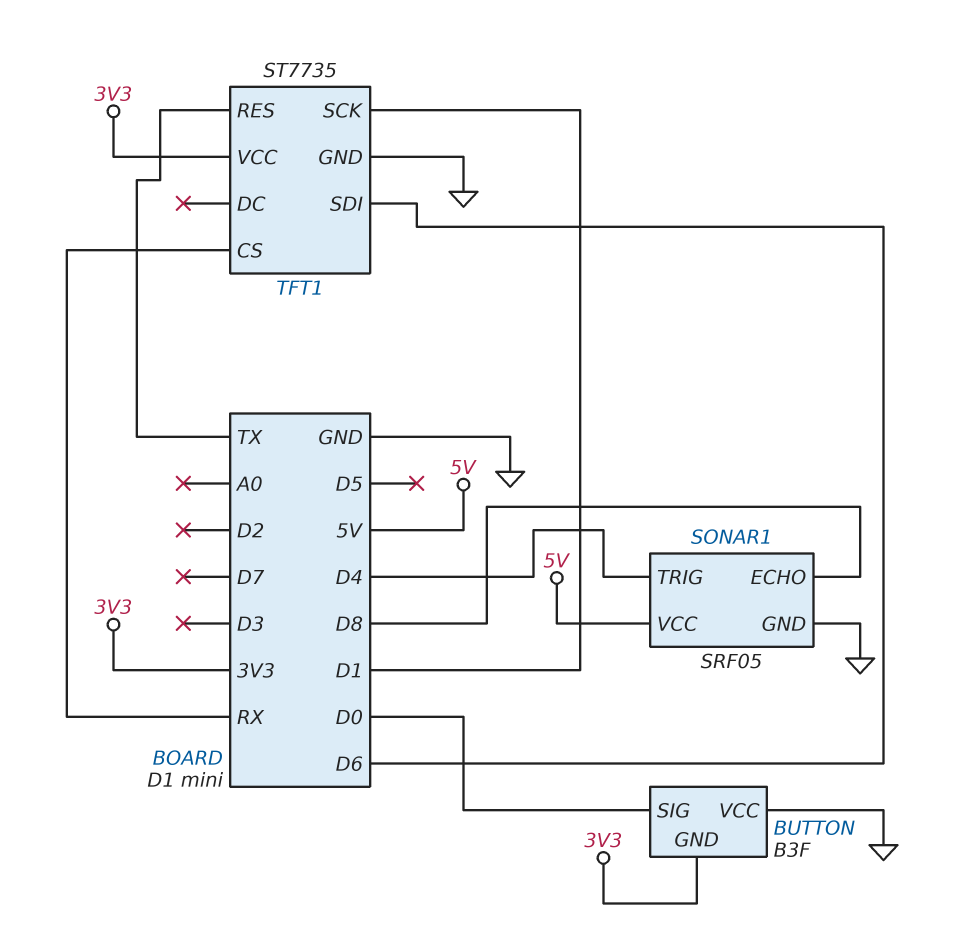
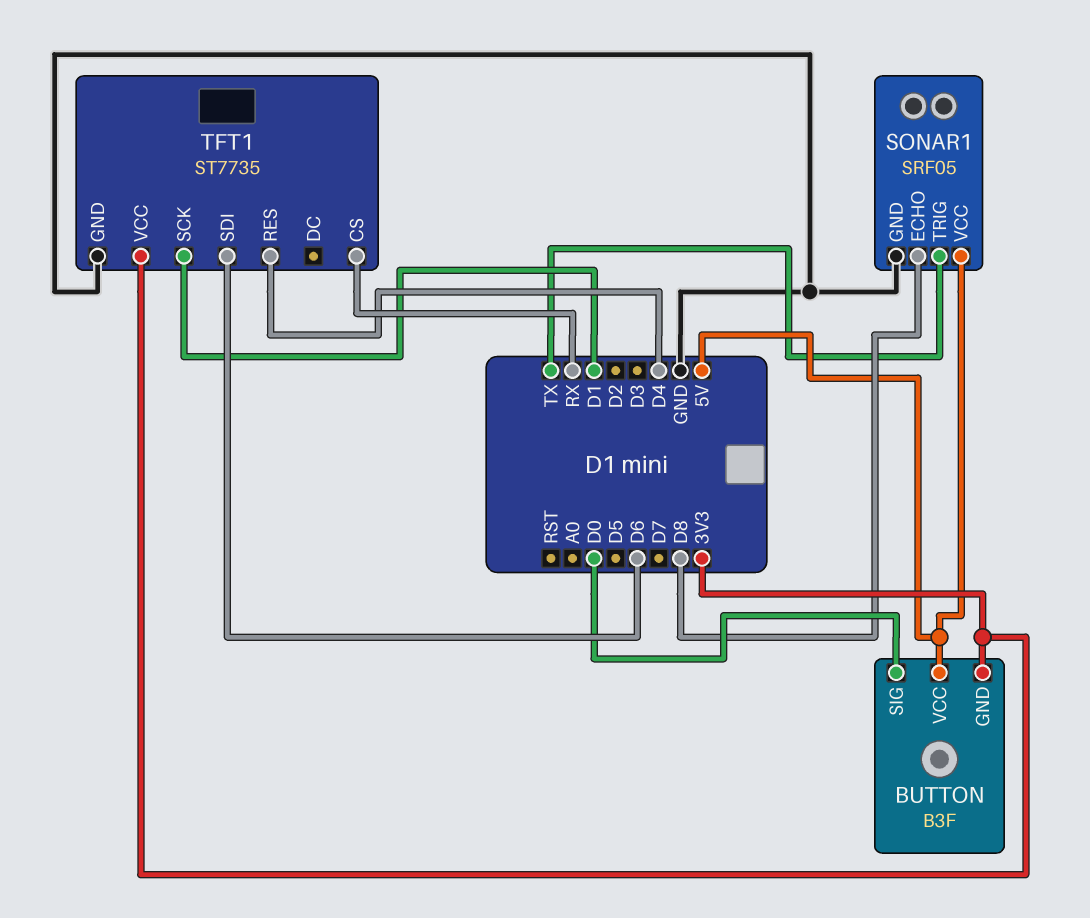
BUTTON pin VCC: GND -> 5V
SONAR1 pin TRIG: D4 -> TX
TFT1 pin RES: TX -> D4

